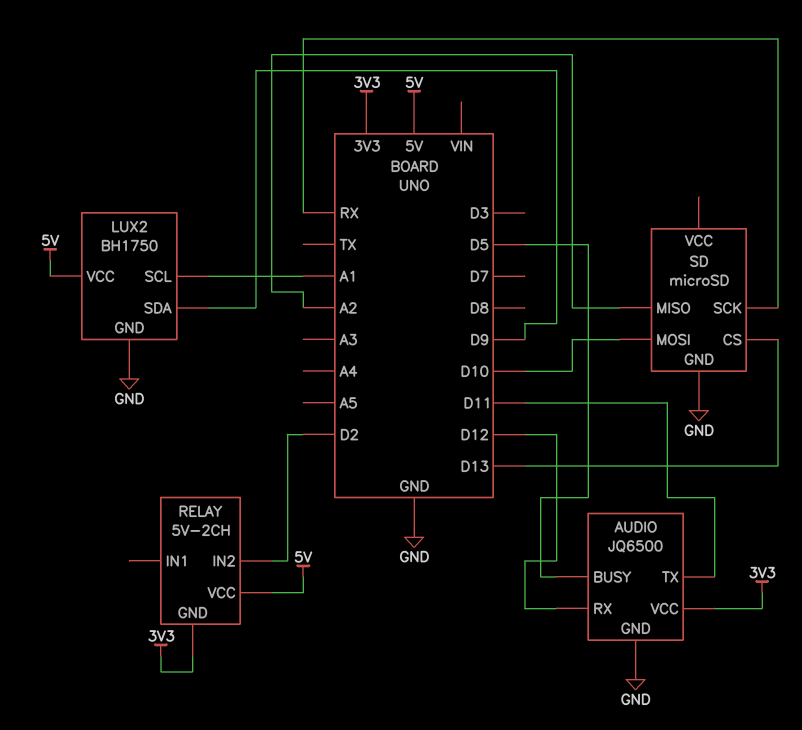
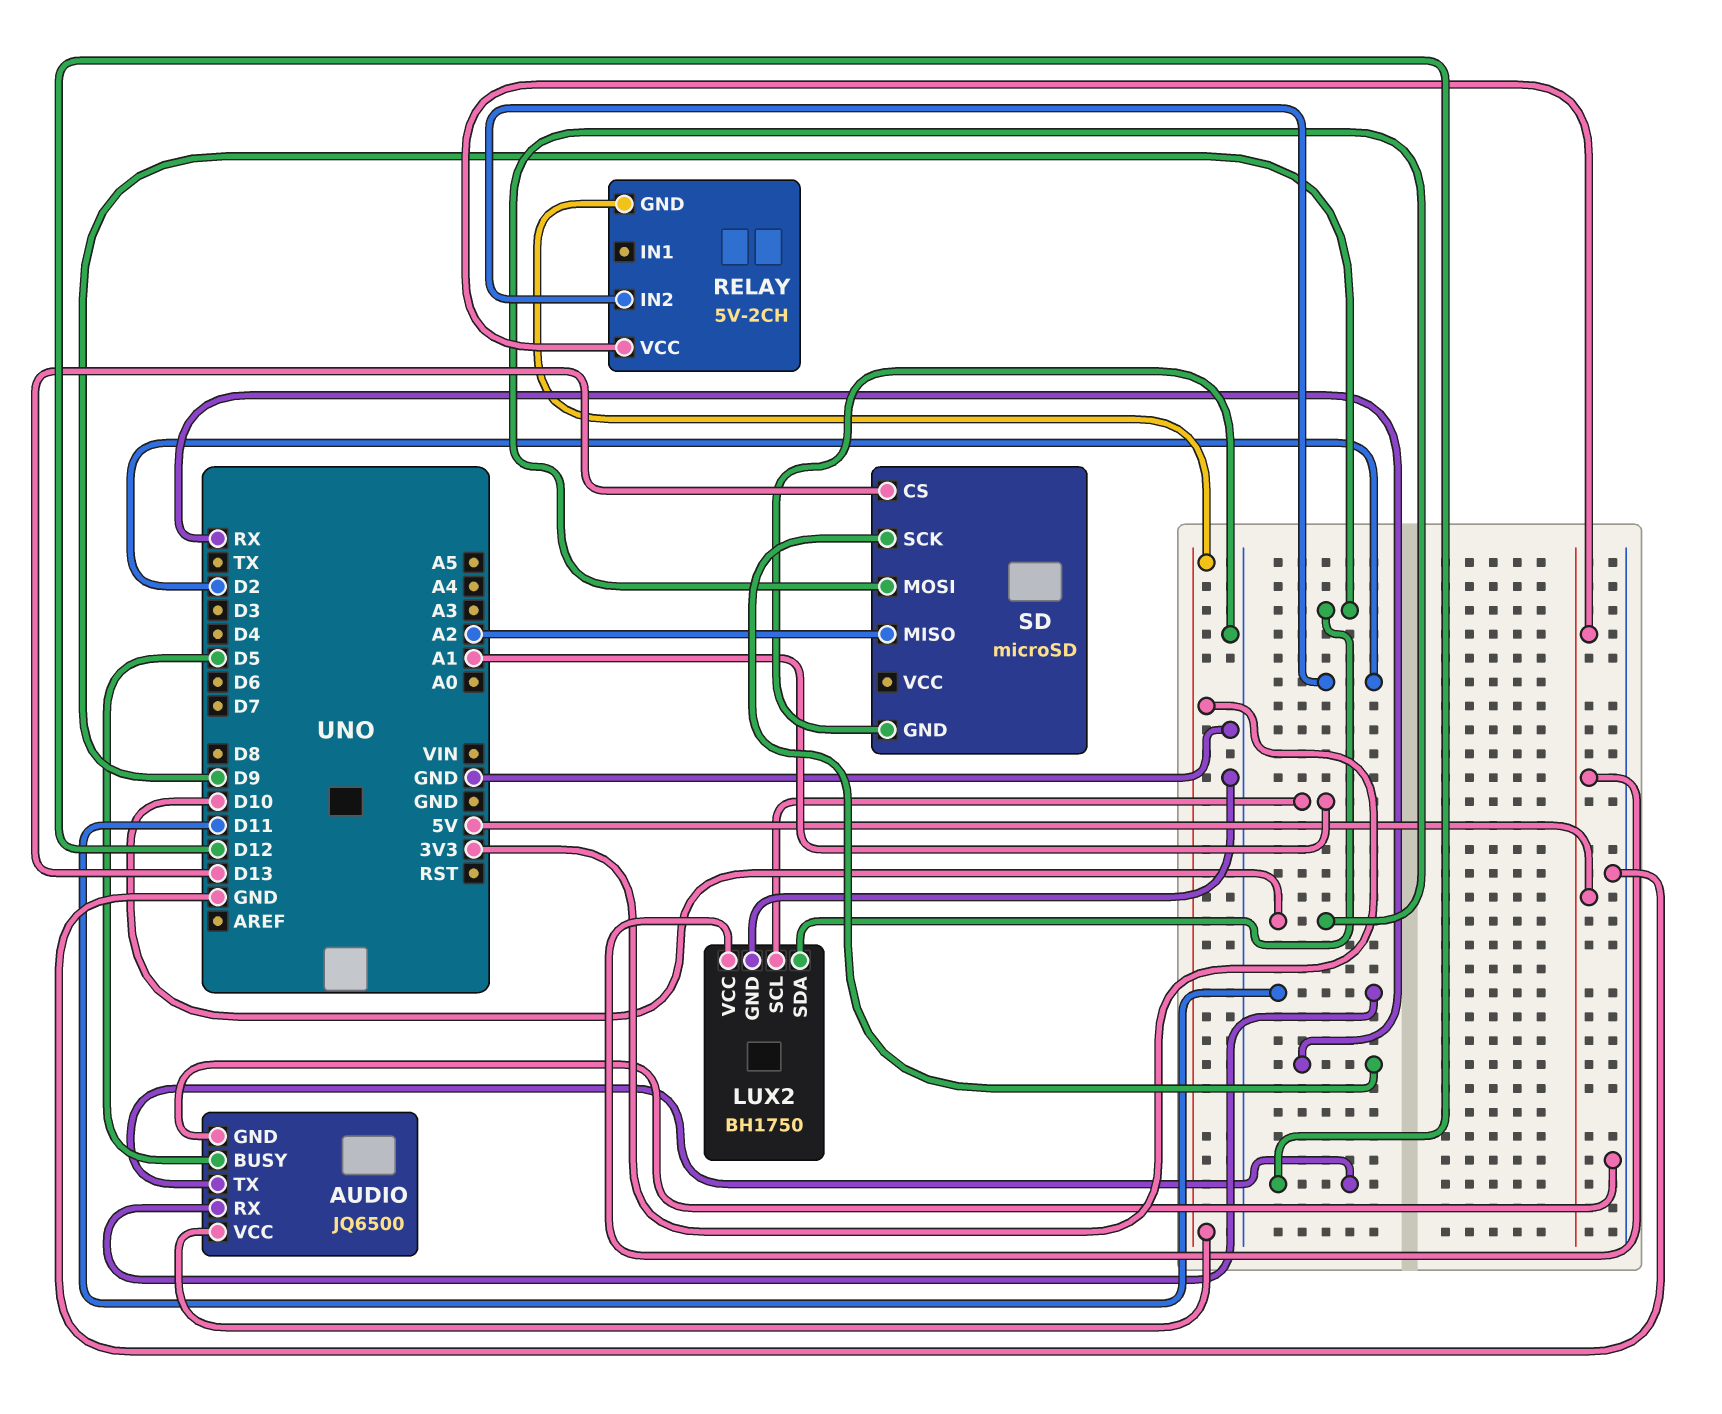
AUDIO pin RX: D12 -> D11
AUDIO pin TX: D11 -> D12

